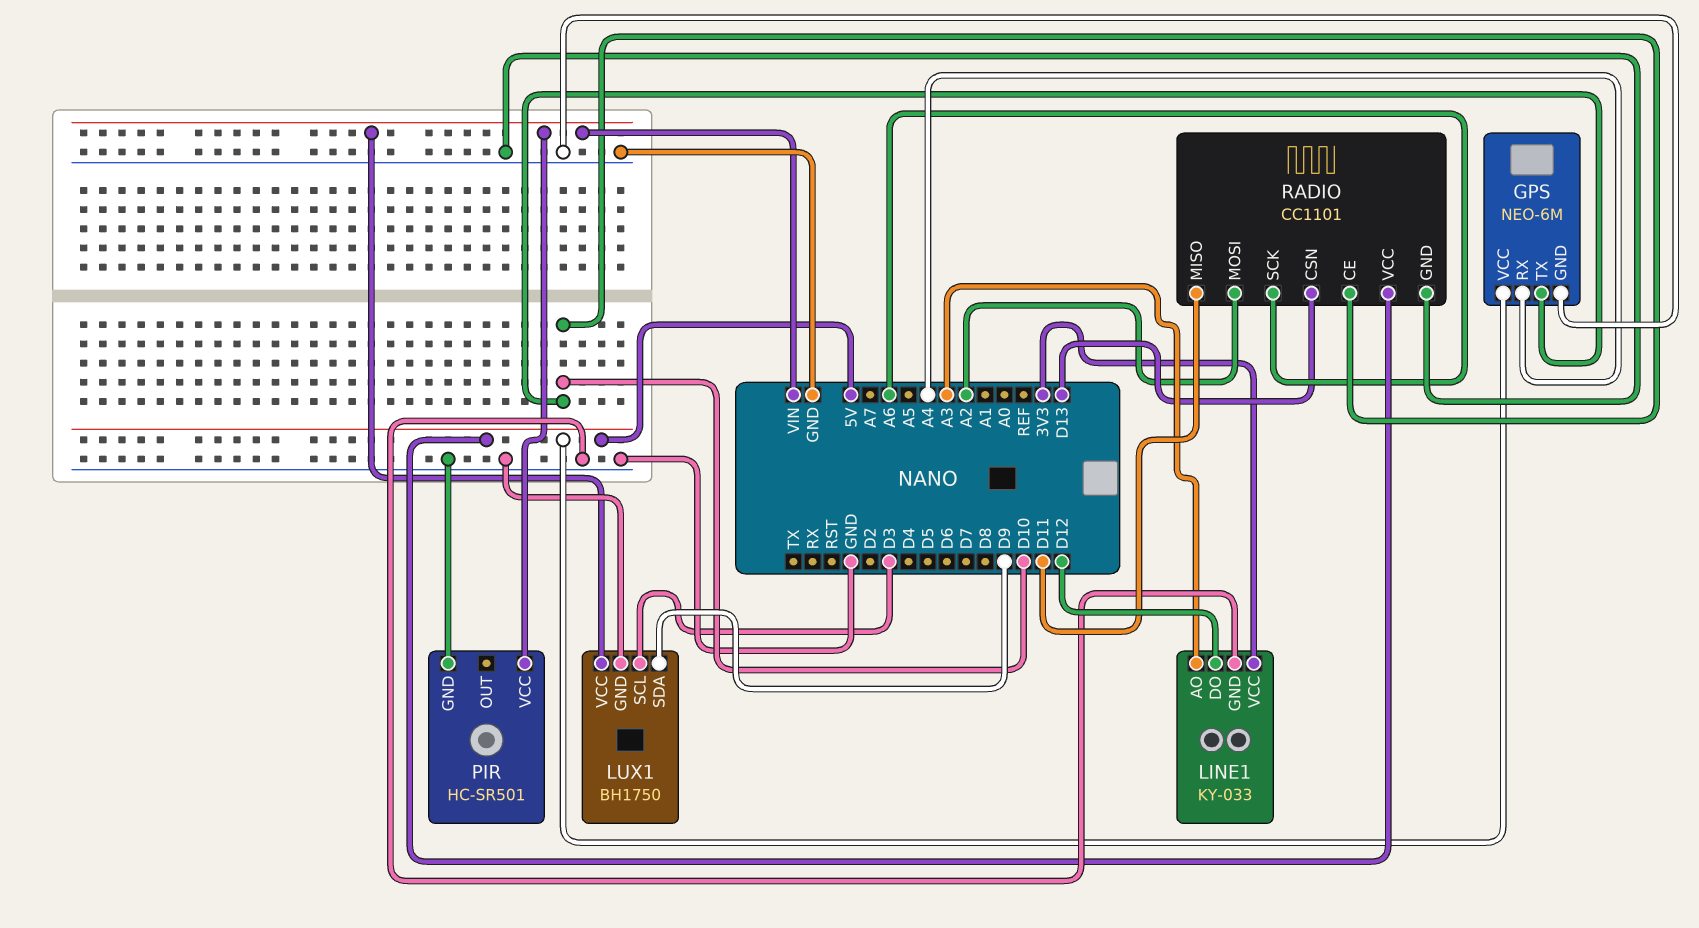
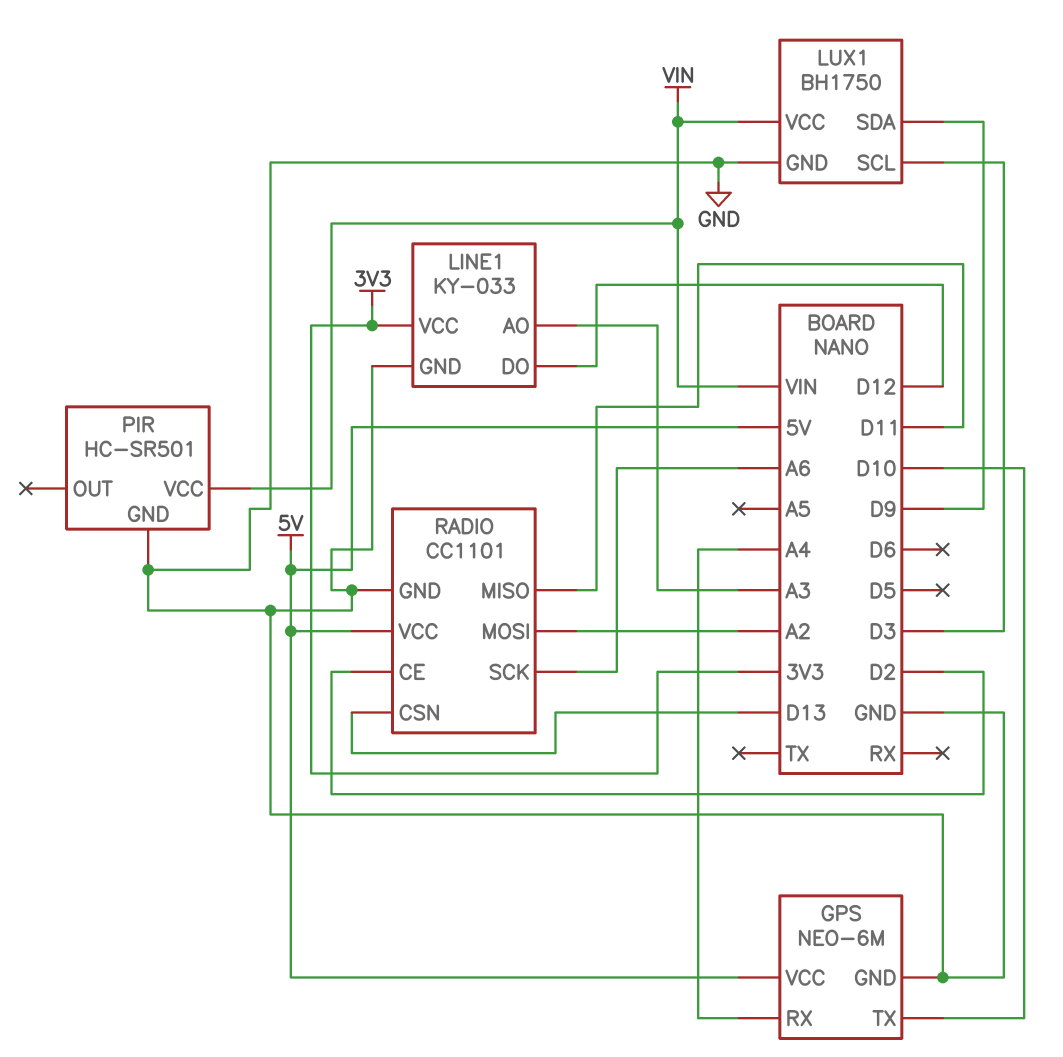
RADIO pin CE: D10 -> D2

